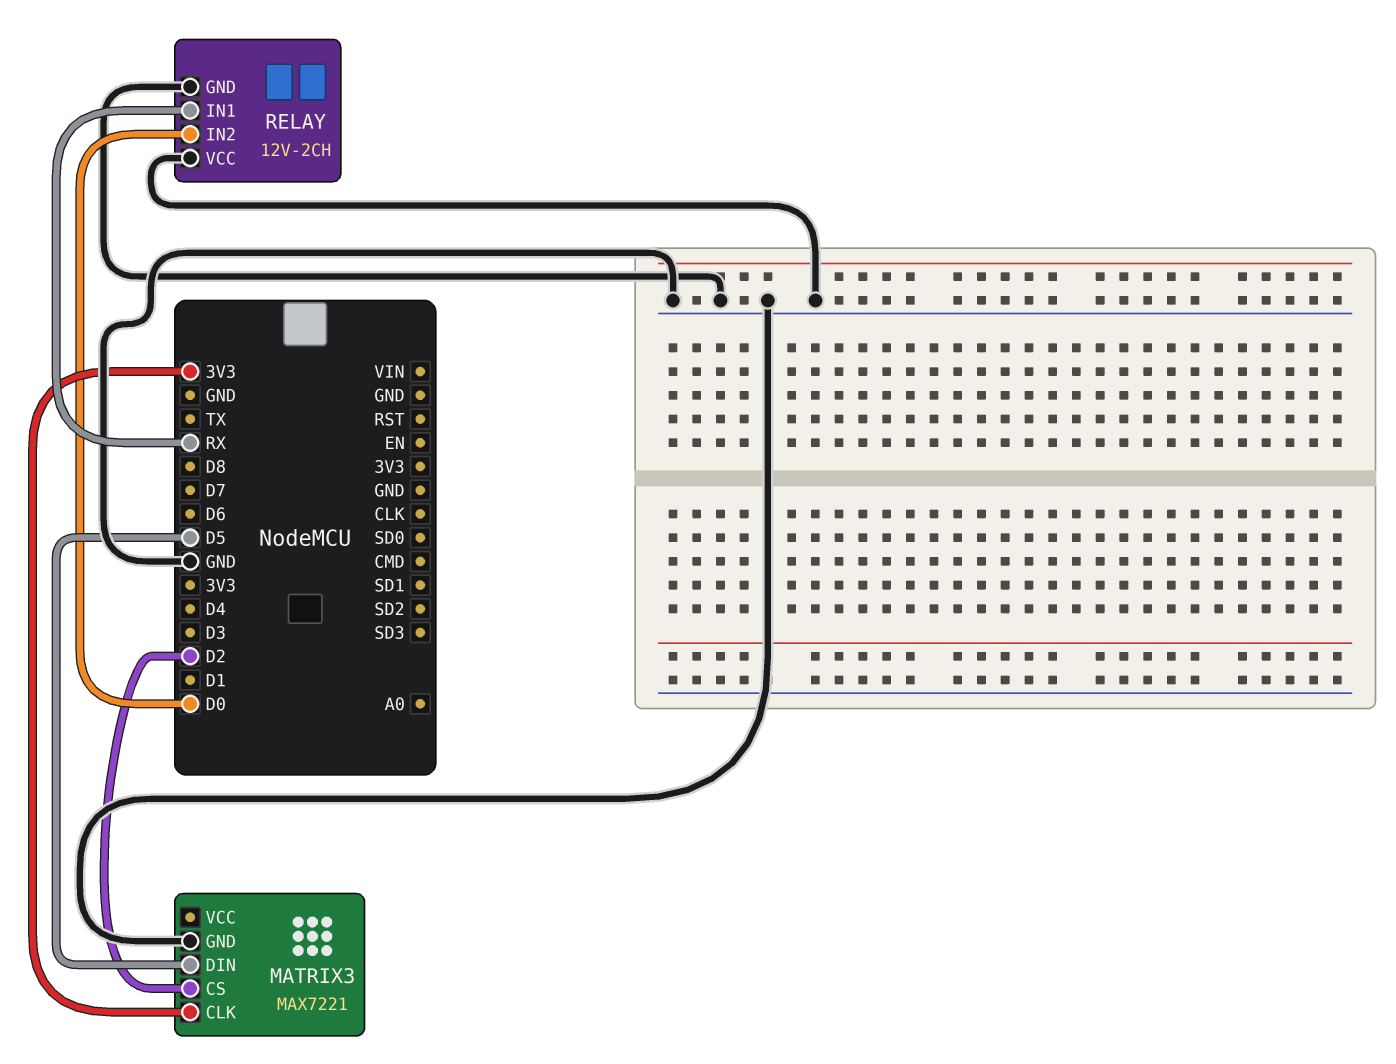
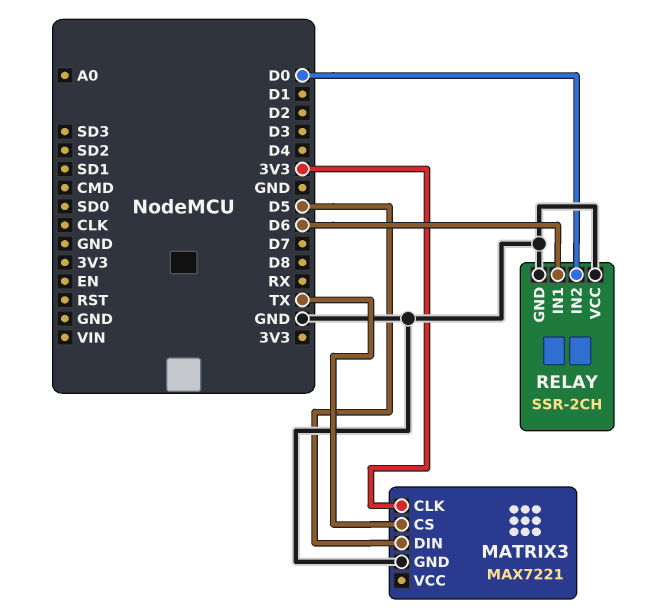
MATRIX3 pin CS: D2 -> TX
RELAY: 12V-2CH -> SSR-2CH
RELAY pin IN1: RX -> D6

